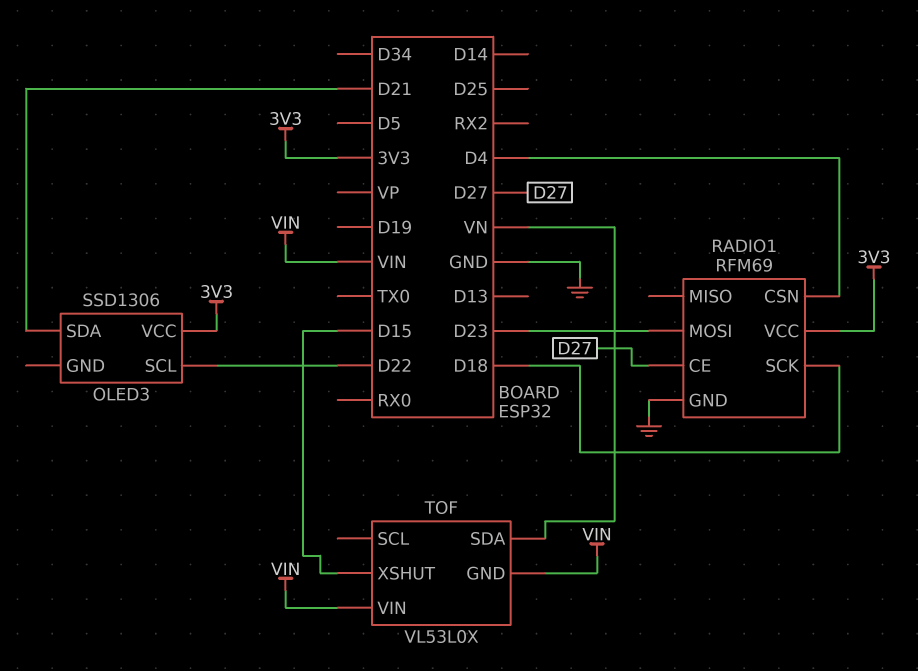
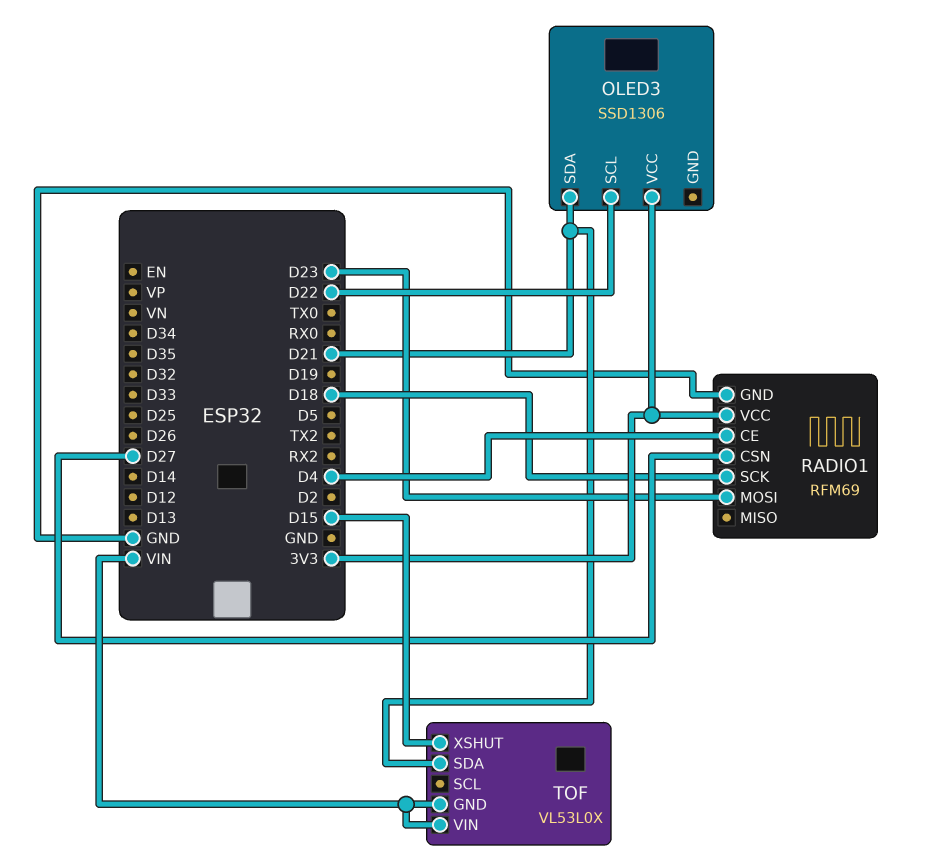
RADIO1 pin CE: D27 -> D4
RADIO1 pin CSN: D4 -> D27
TOF pin SDA: VN -> D21

